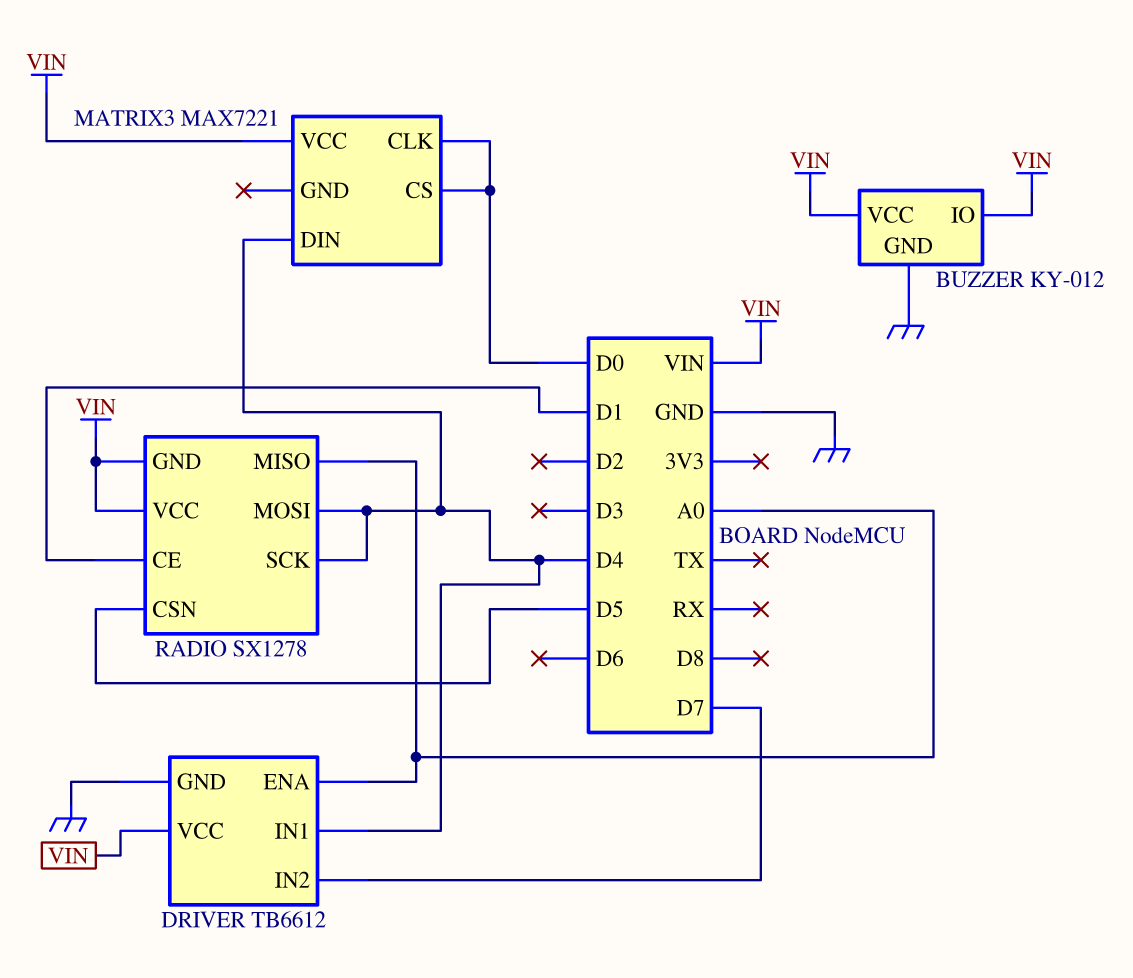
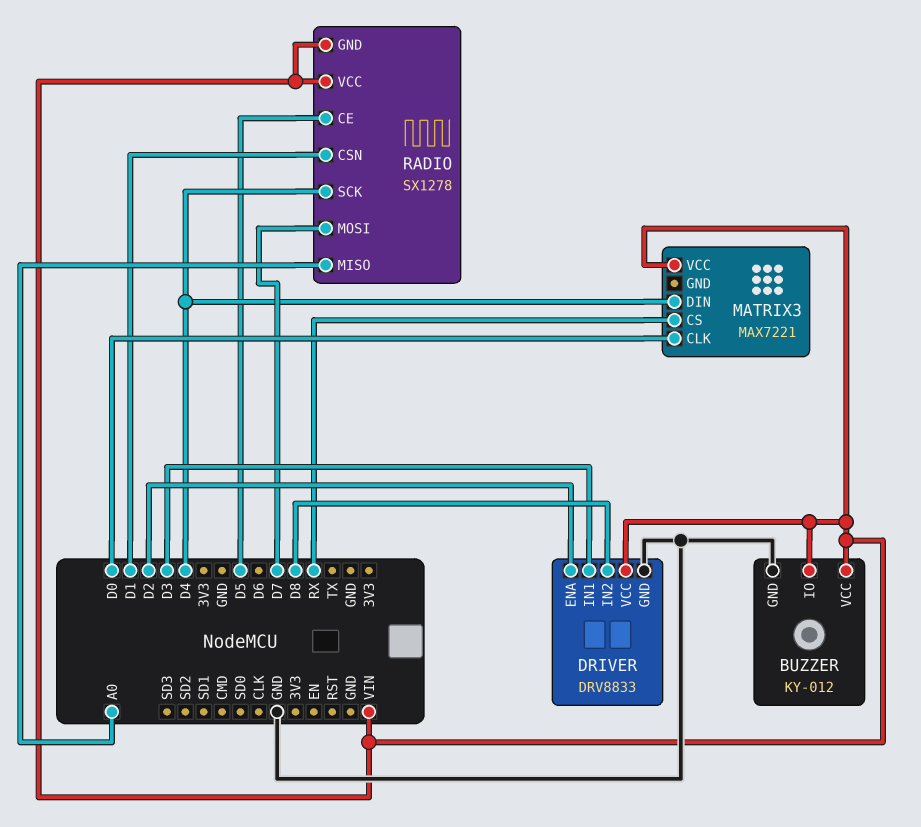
DRIVER: TB6612 -> DRV8833
DRIVER pin ENA: A0 -> D2
DRIVER pin IN1: D4 -> D3
DRIVER pin IN2: D7 -> D8
MATRIX3 pin CS: D0 -> RX
RADIO pin CE: D1 -> D5
RADIO pin CSN: D5 -> D1
RADIO pin MOSI: D4 -> D7

